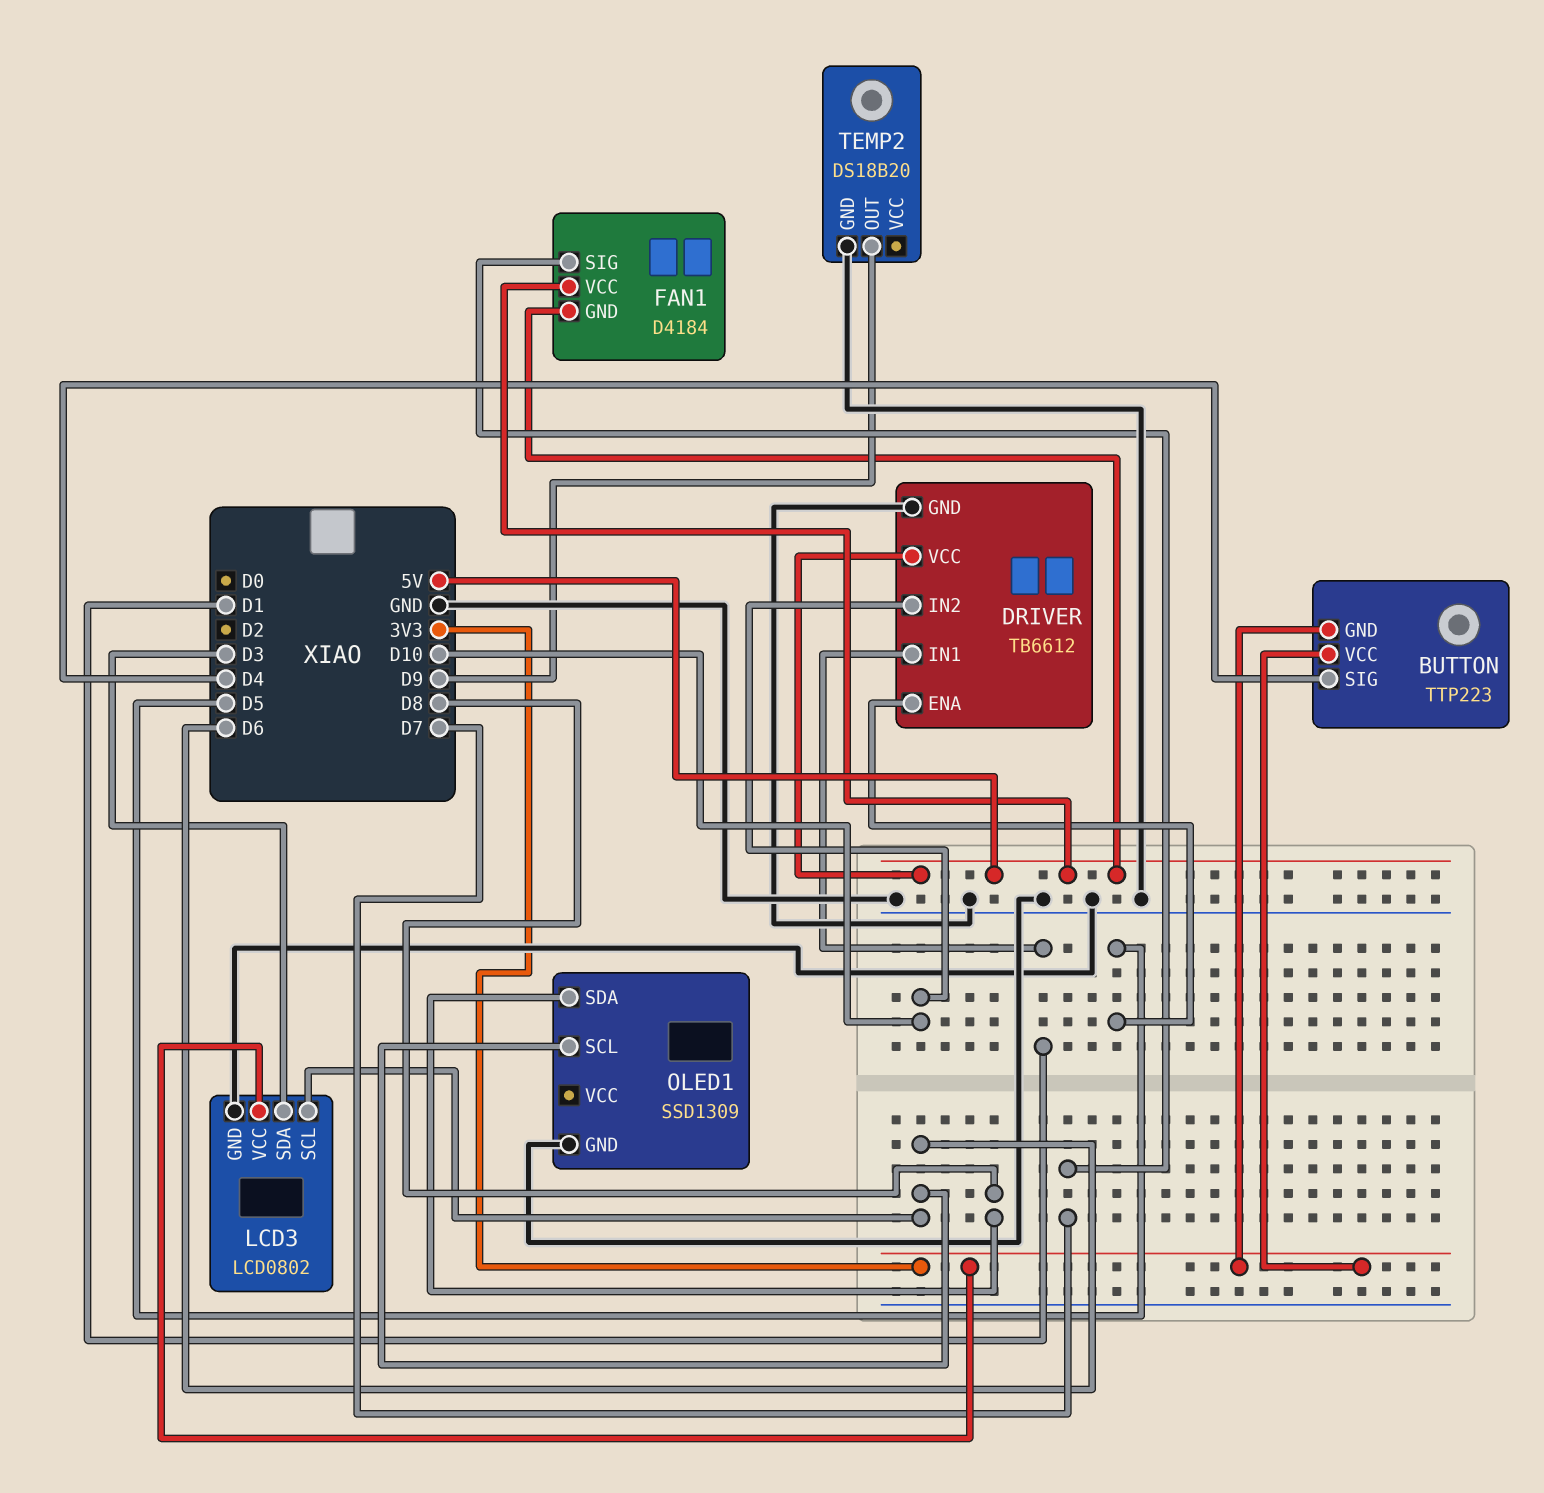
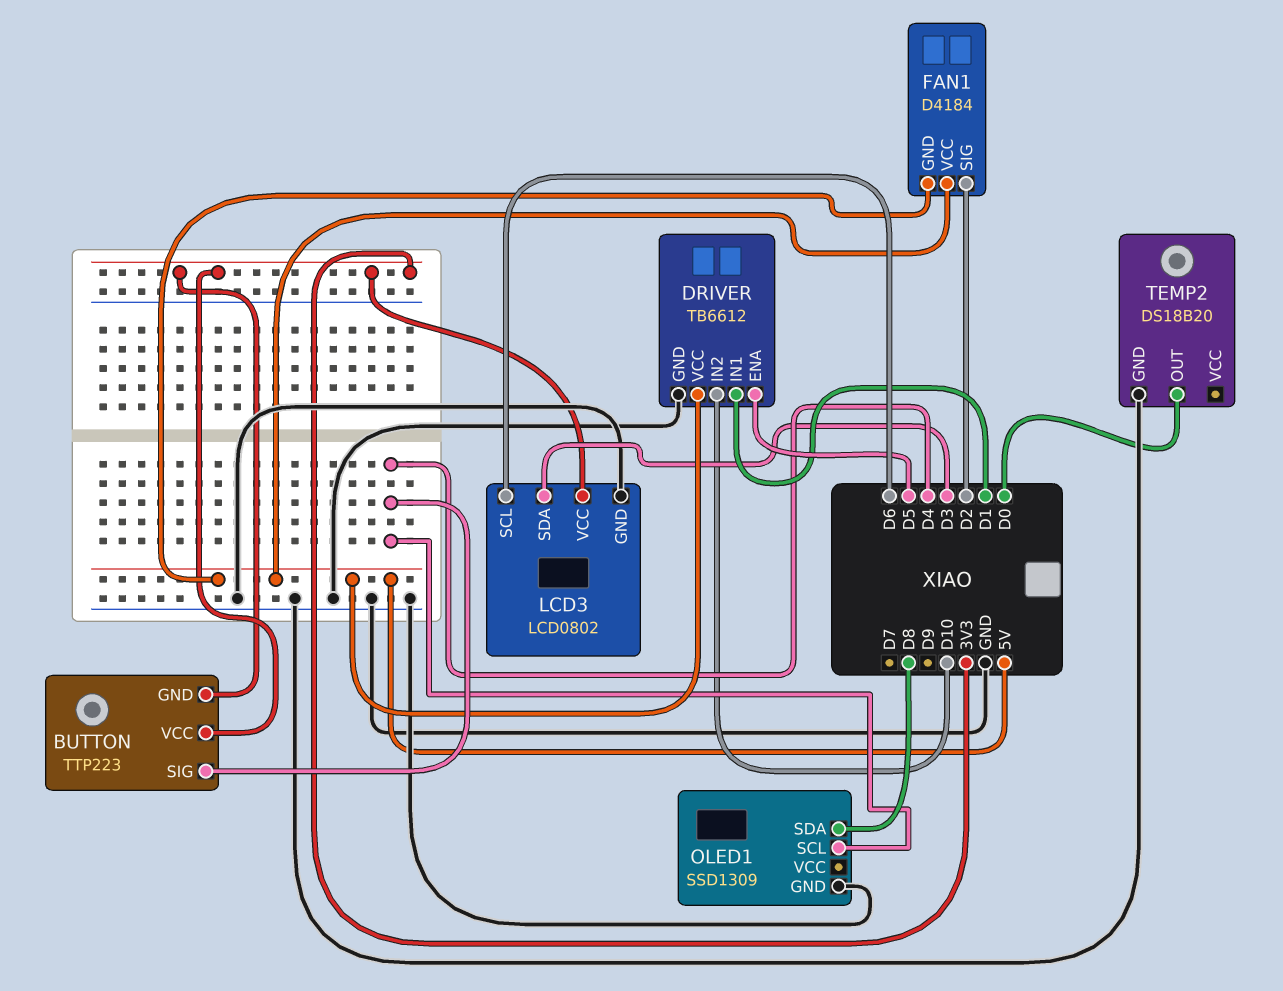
FAN1 pin SIG: D7 -> D2
OLED1 pin SCL: D6 -> D4
TEMP2 pin OUT: D9 -> D0

